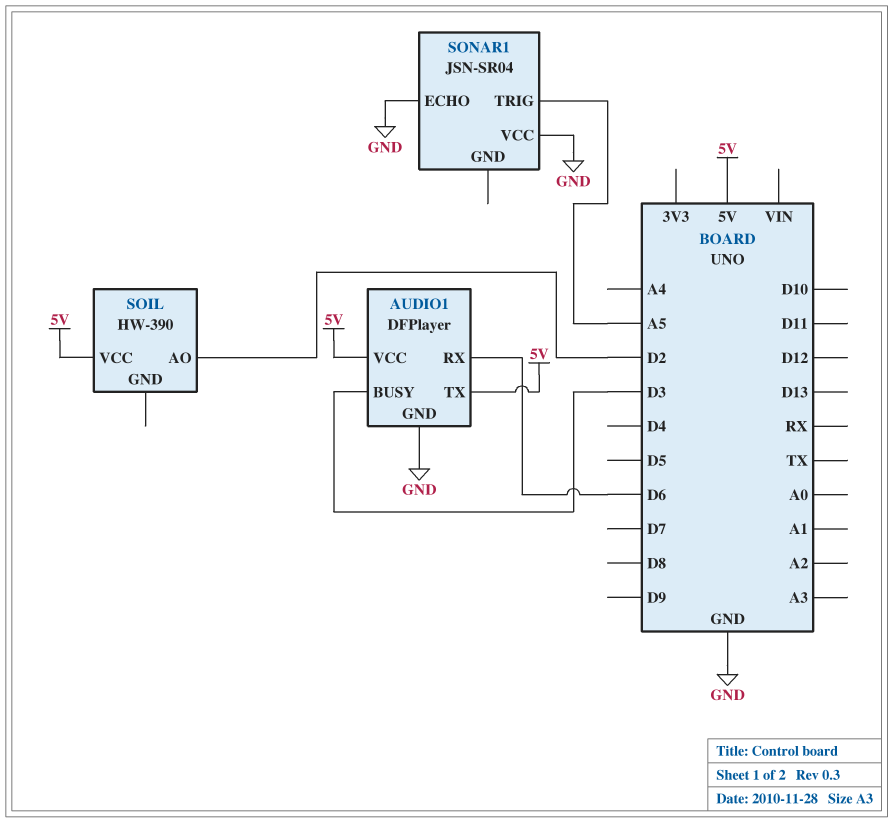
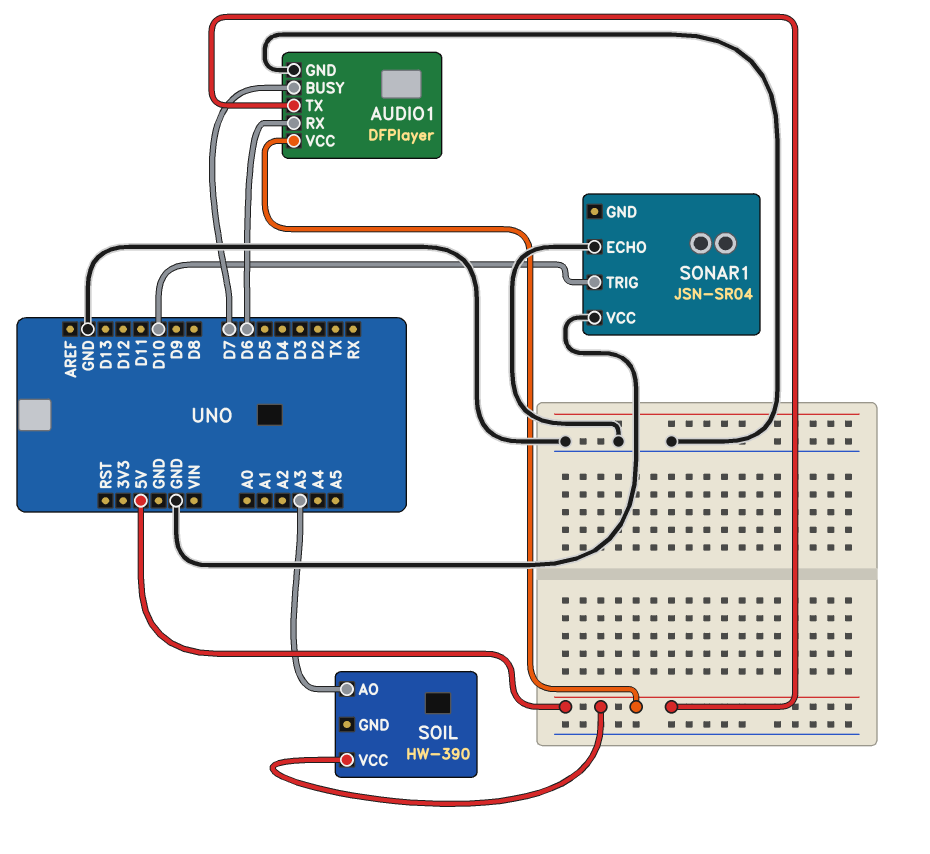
AUDIO1 pin BUSY: D3 -> D7
SOIL pin AO: D2 -> A3
SONAR1 pin TRIG: A5 -> D10

